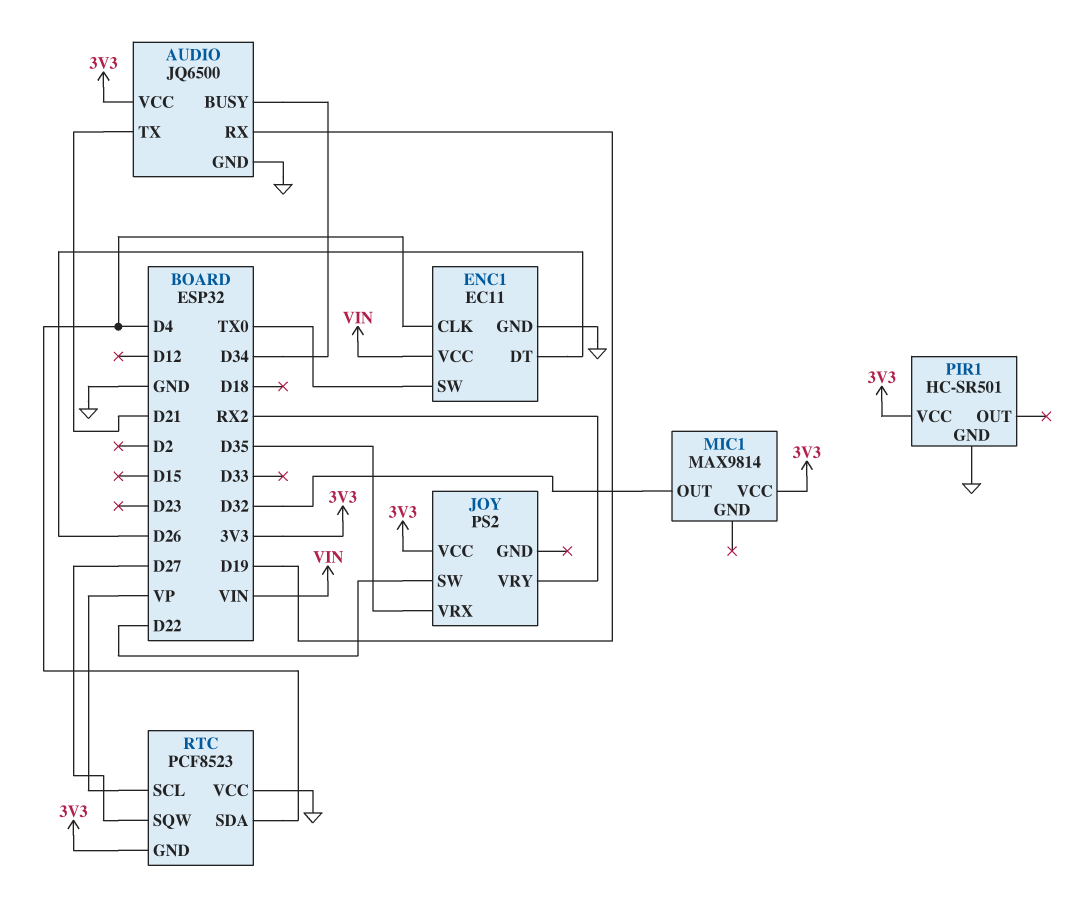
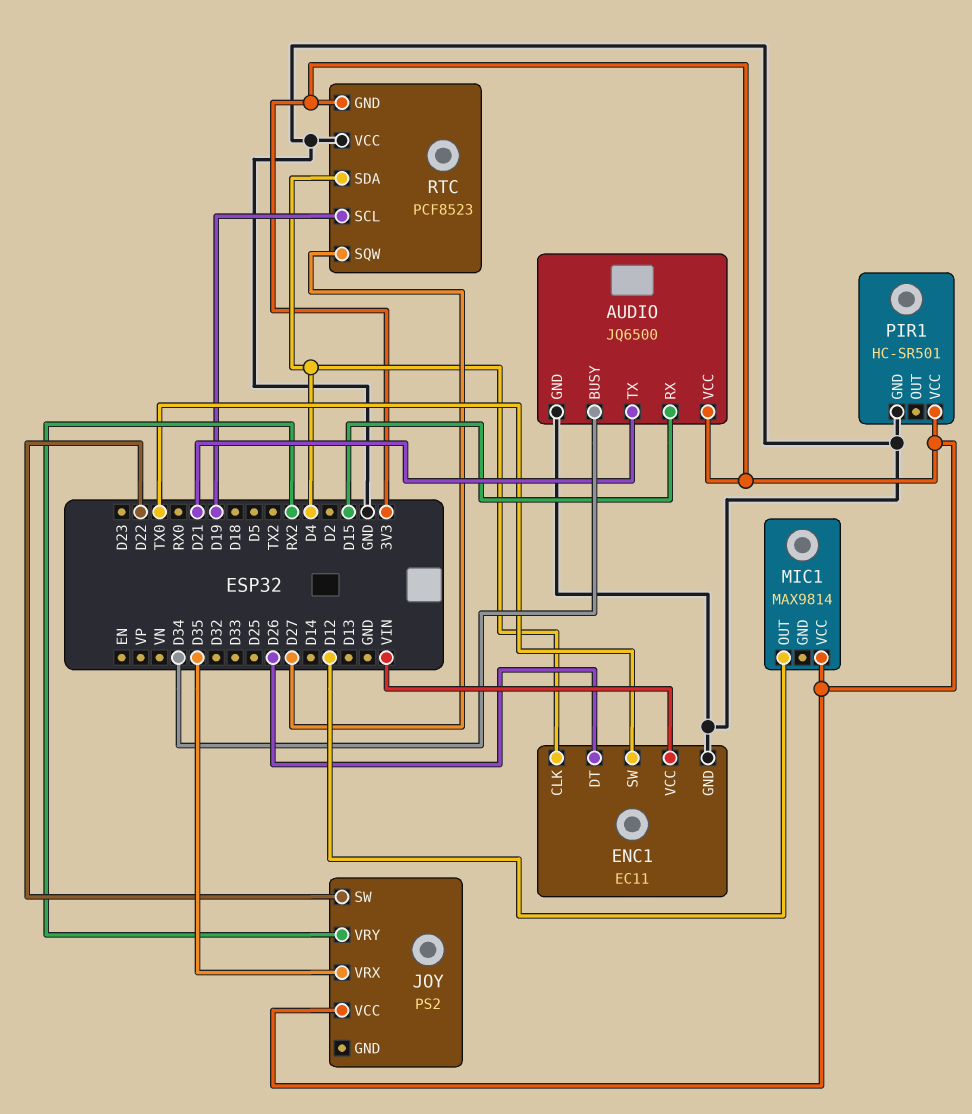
AUDIO pin RX: D19 -> D15
MIC1 pin OUT: D32 -> D12
RTC pin SCL: VP -> D19

